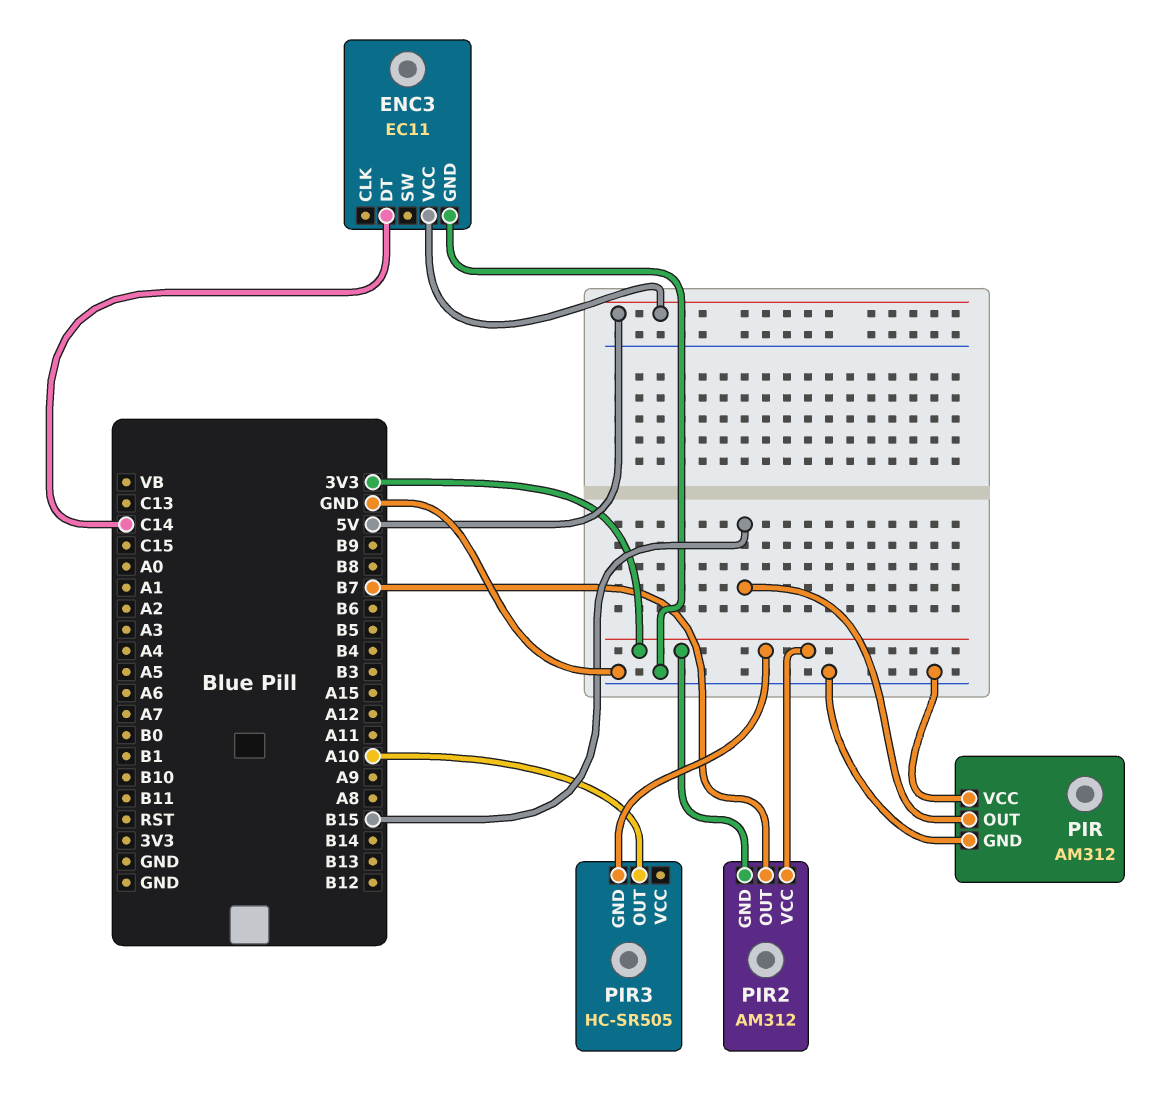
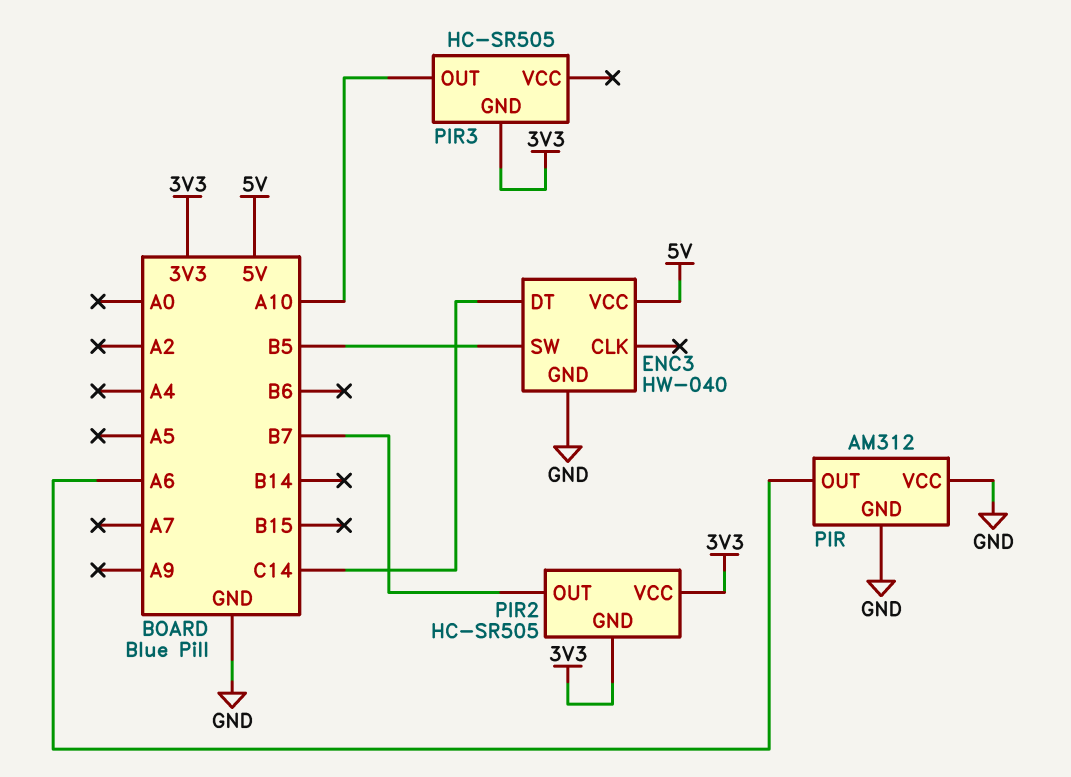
ENC3: EC11 -> HW-040
ENC3 pin SW: none -> B5
PIR pin OUT: B15 -> A6
PIR2: AM312 -> HC-SR505

